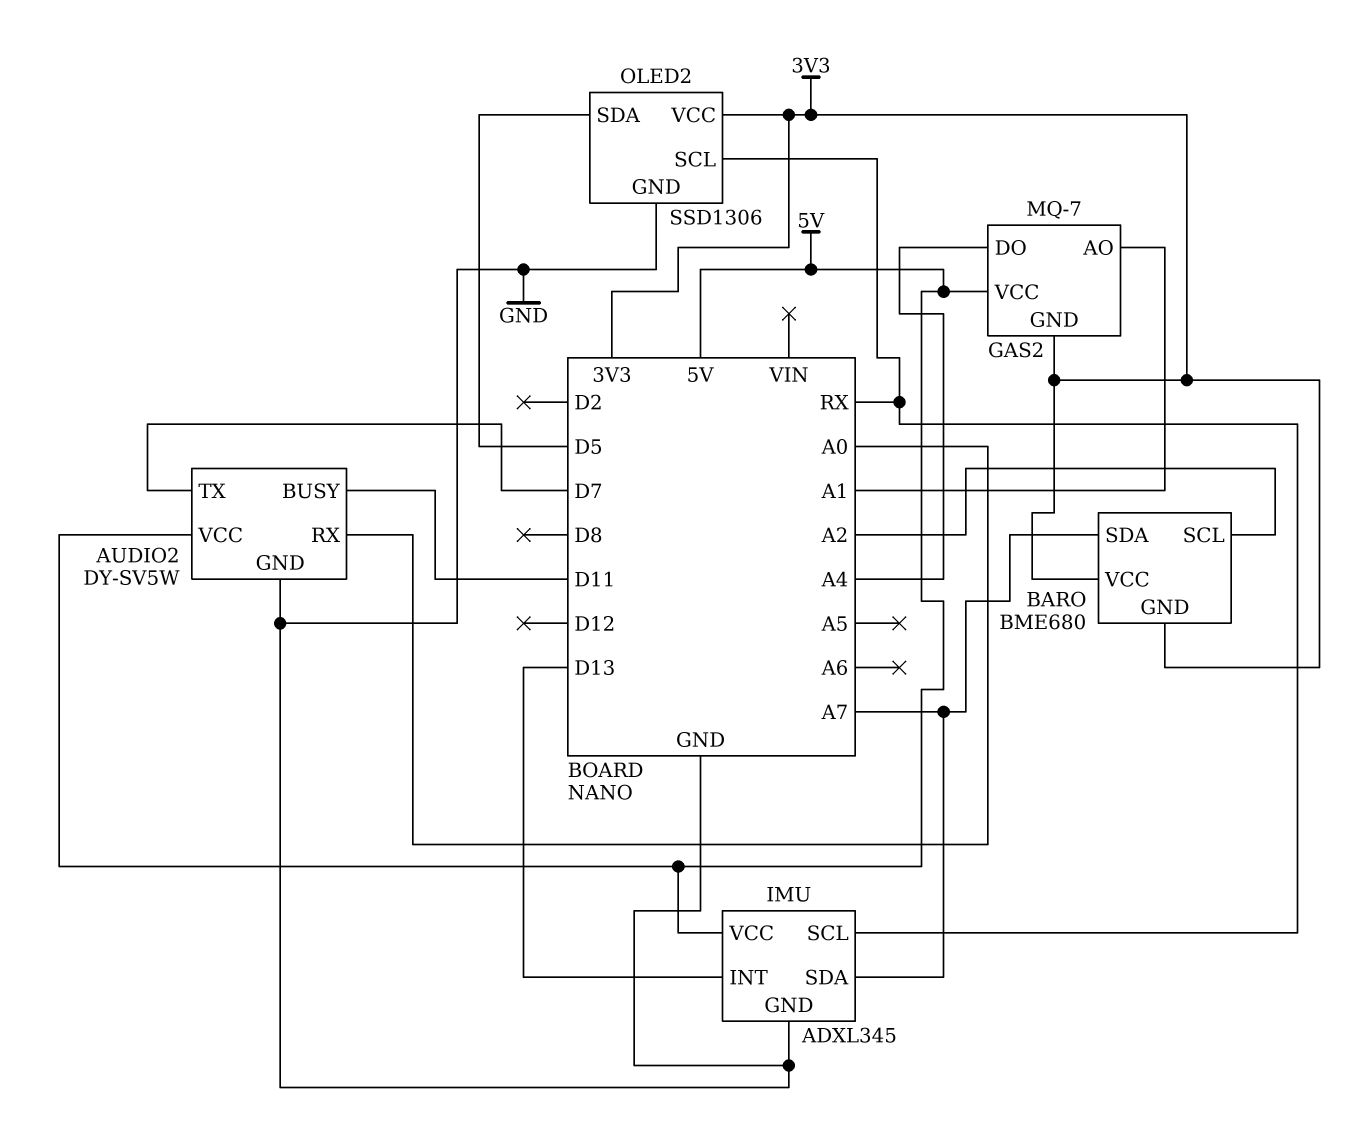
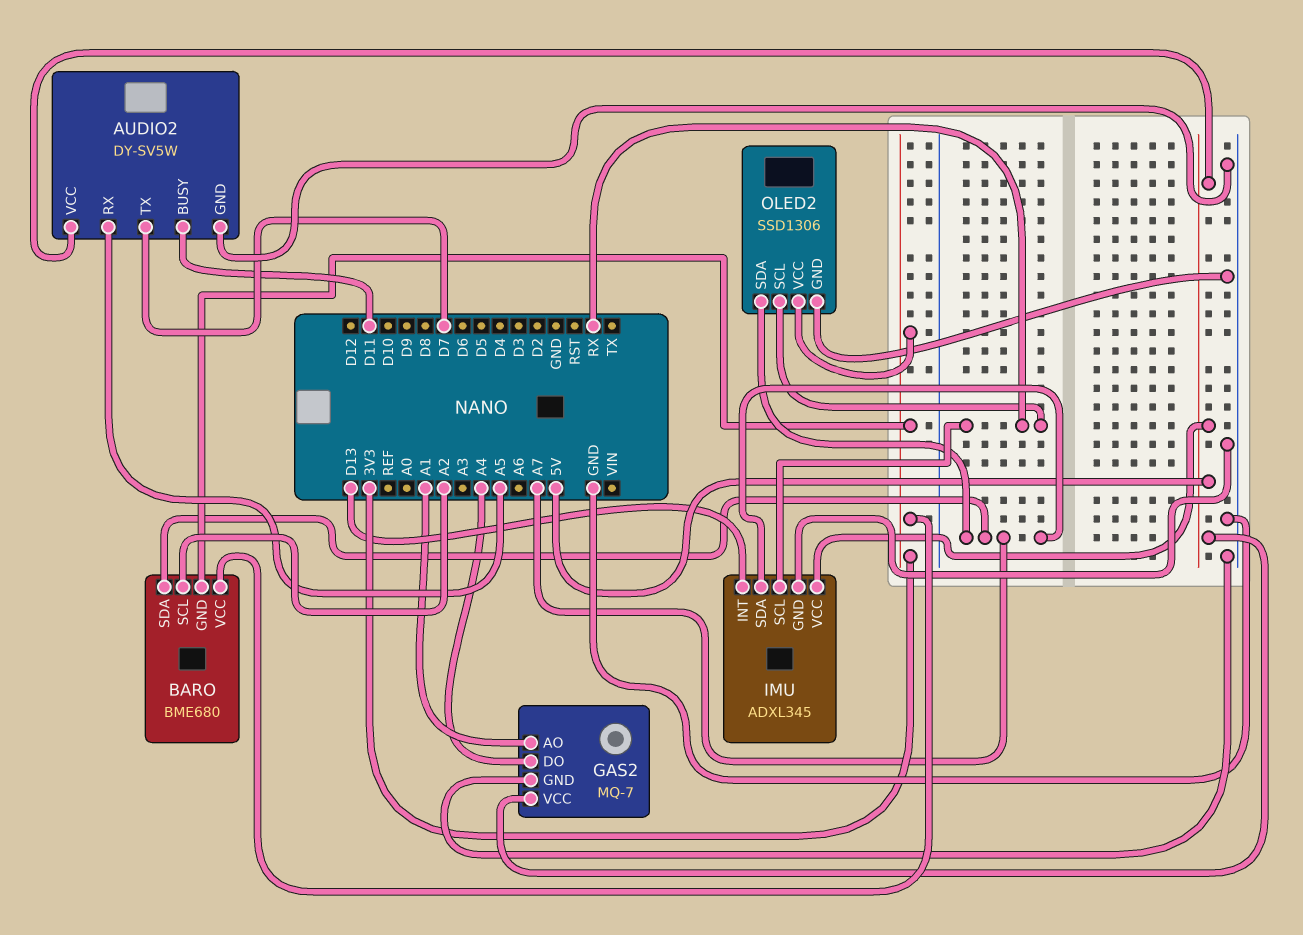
AUDIO2 pin RX: A0 -> A5
GAS2 pin GND: 3V3 -> GND
OLED2 pin SDA: D5 -> A7

